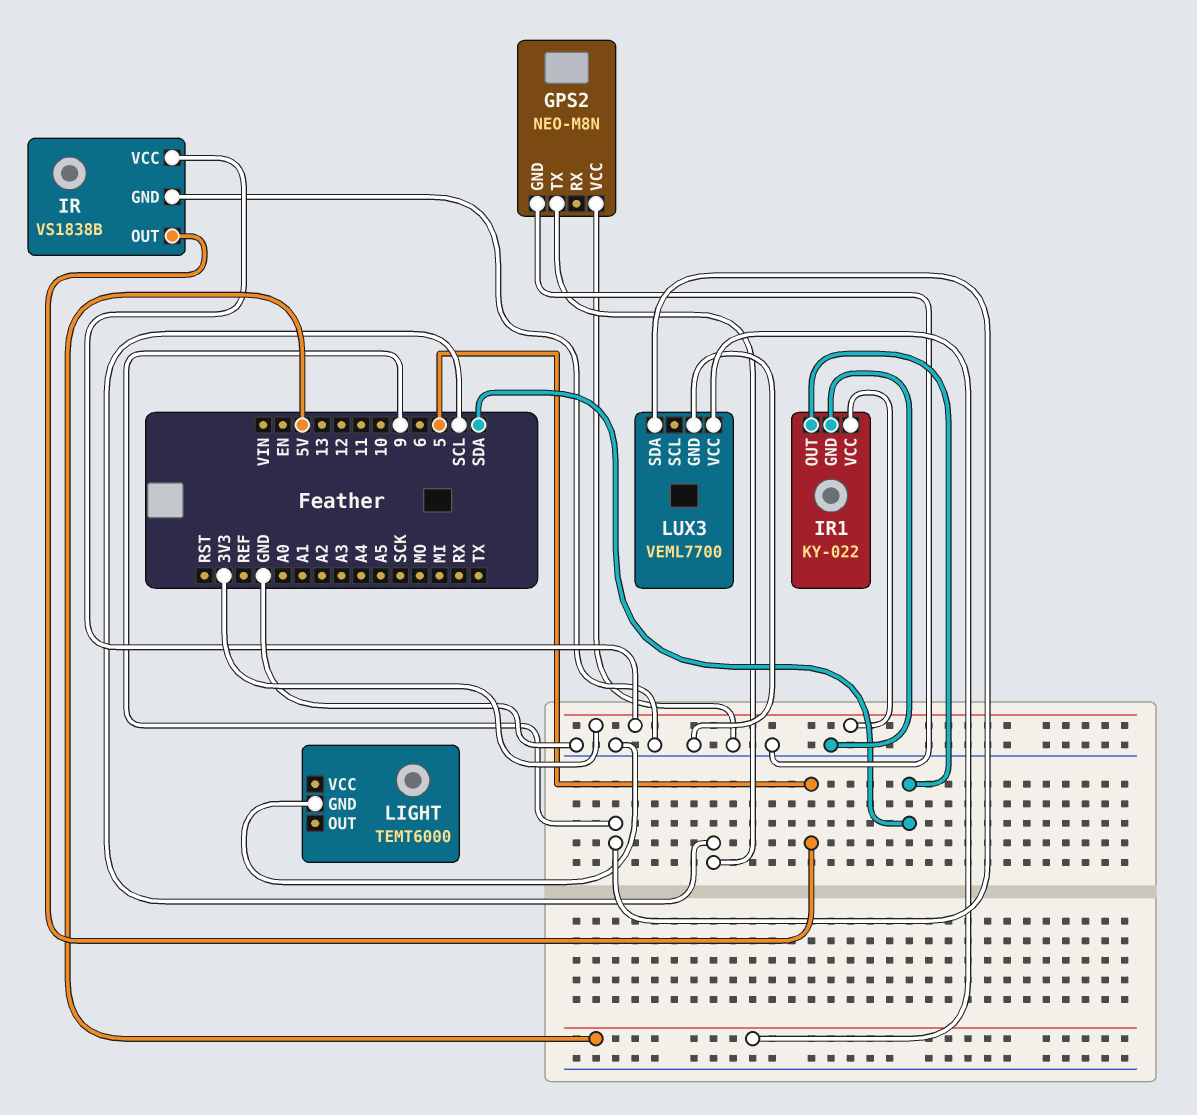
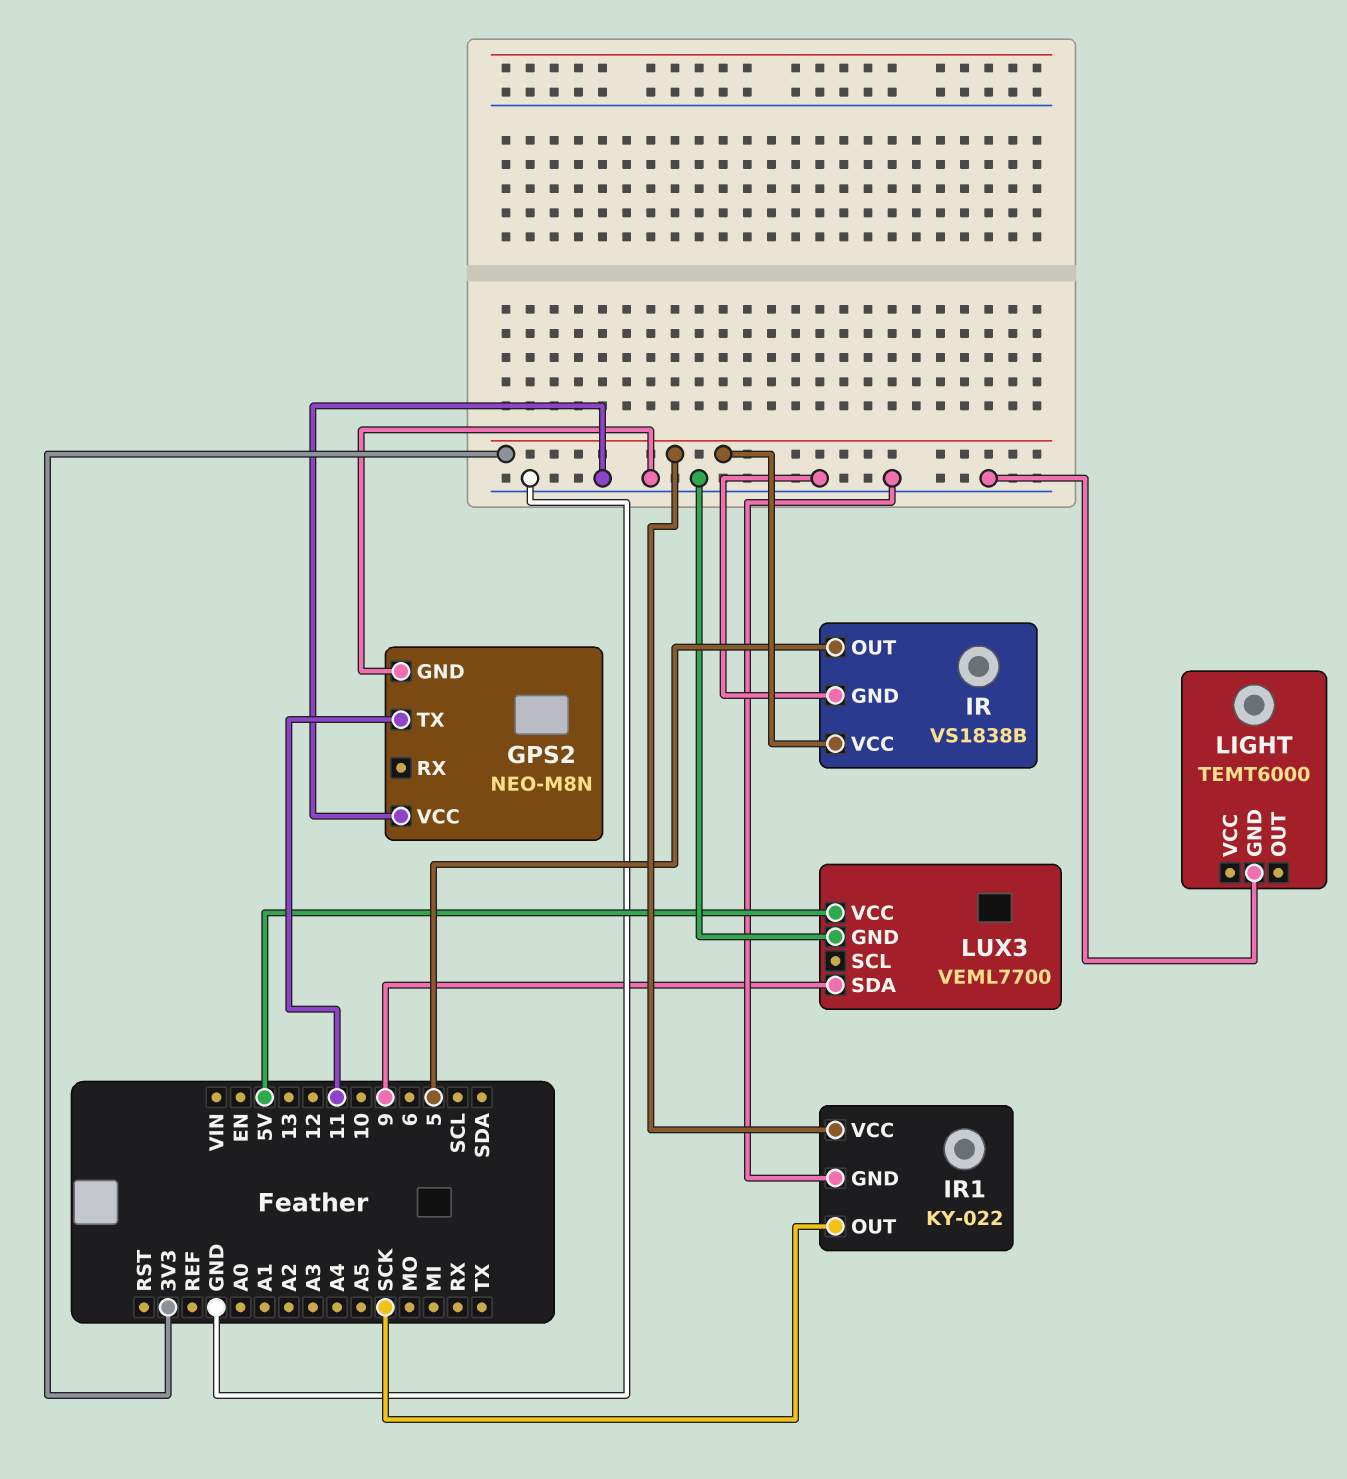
GPS2 pin TX: SCL -> 11
IR1 pin OUT: SDA -> SCK

